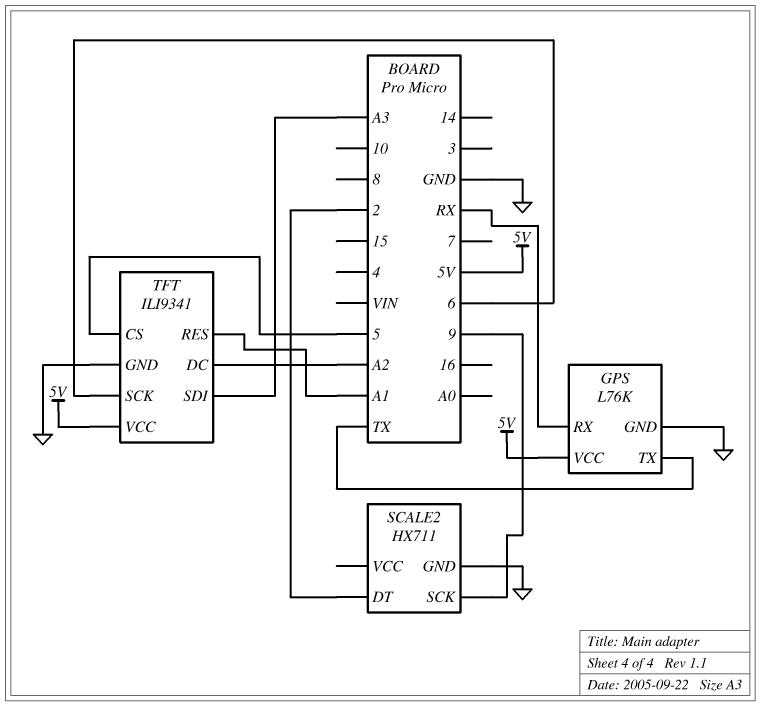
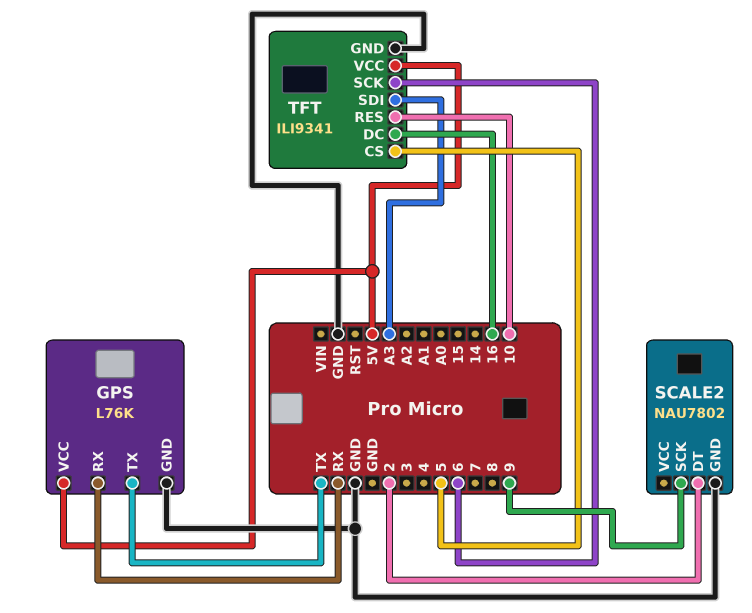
SCALE2: HX711 -> NAU7802
TFT pin DC: A2 -> 16
TFT pin RES: A1 -> 10

